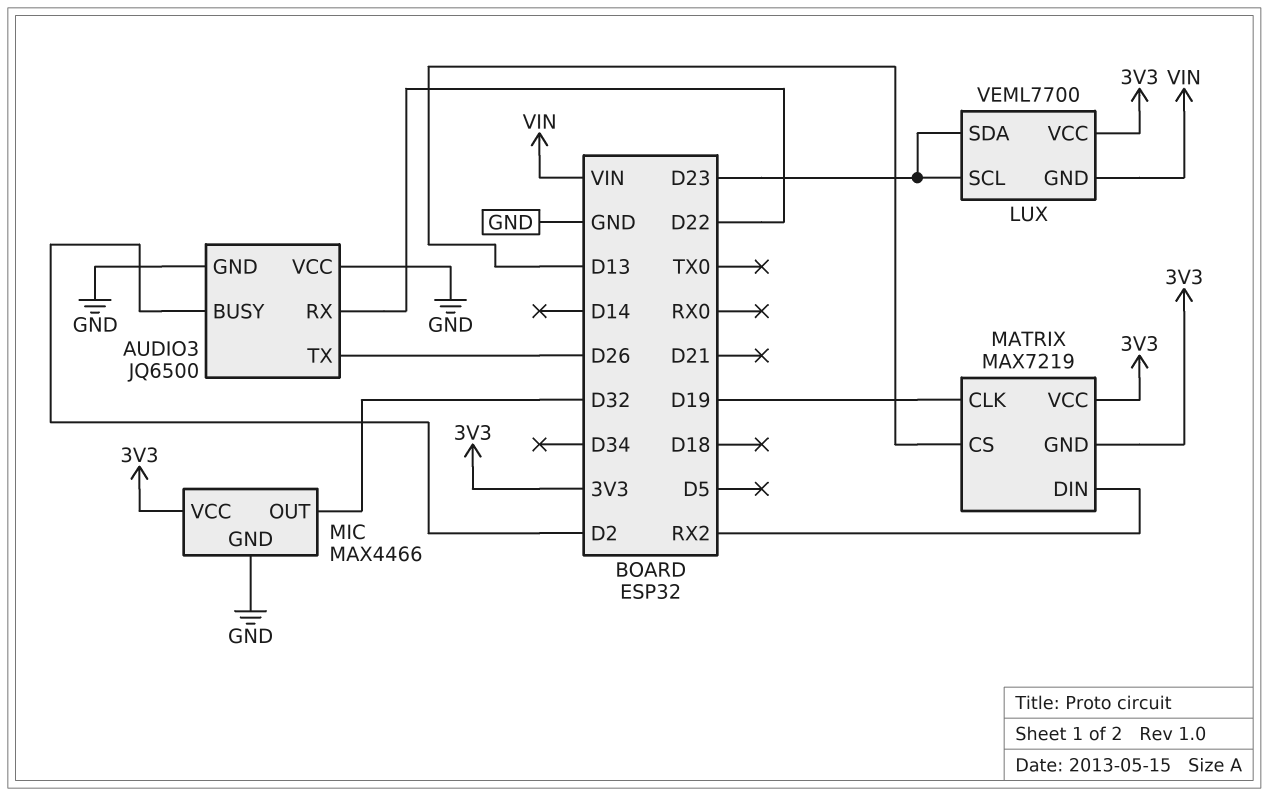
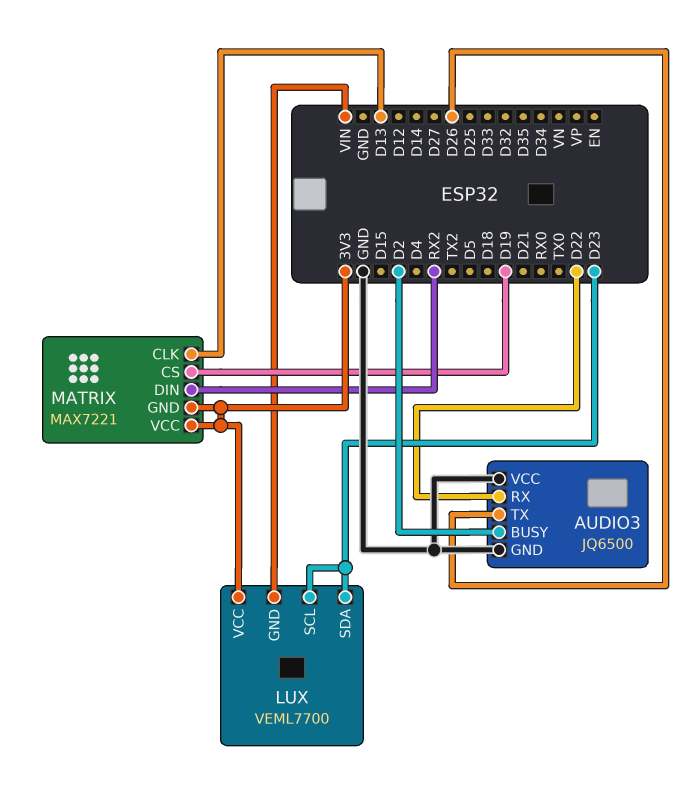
MATRIX: MAX7219 -> MAX7221
MATRIX pin CLK: D19 -> D13
MATRIX pin CS: D13 -> D19
MIC: MAX4466 -> none
MIC pin GND: GND -> none
MIC pin OUT: D32 -> none
MIC pin VCC: 3V3 -> none

